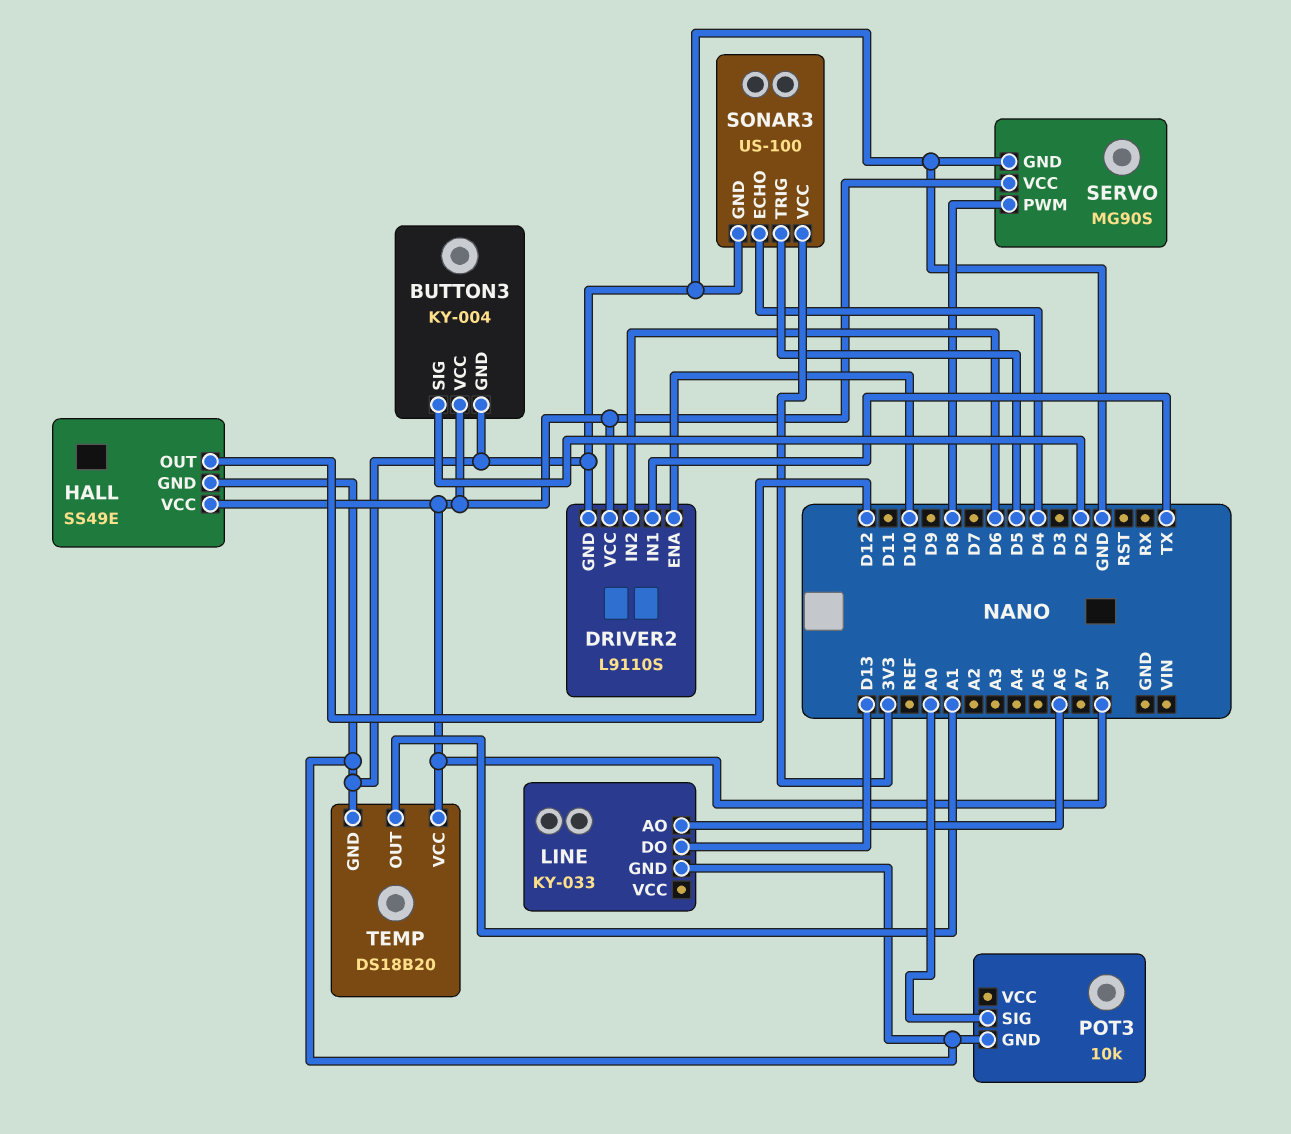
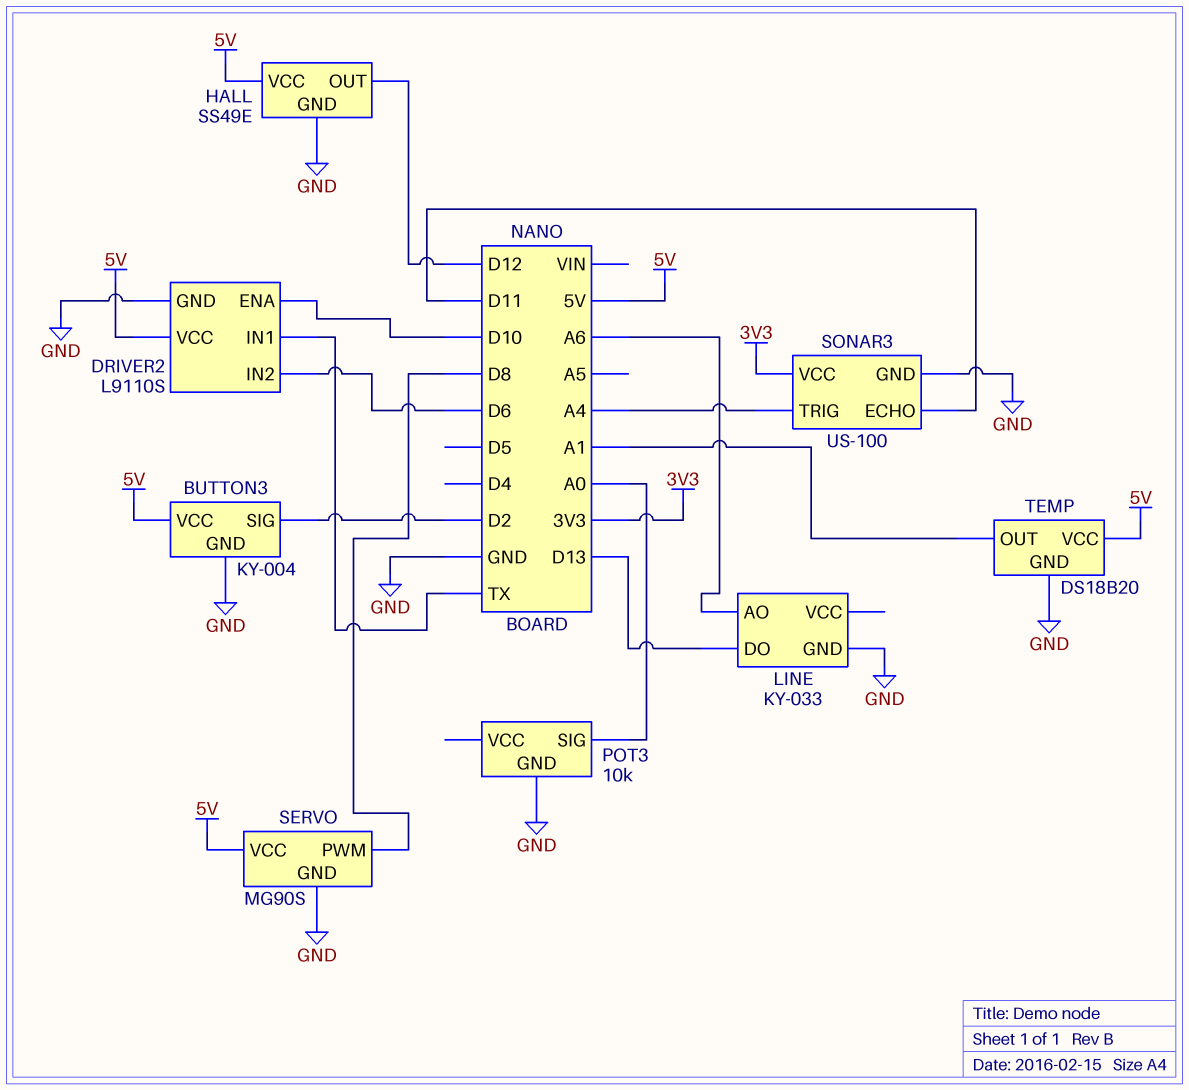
SONAR3 pin ECHO: D4 -> D11
SONAR3 pin TRIG: D5 -> A4

